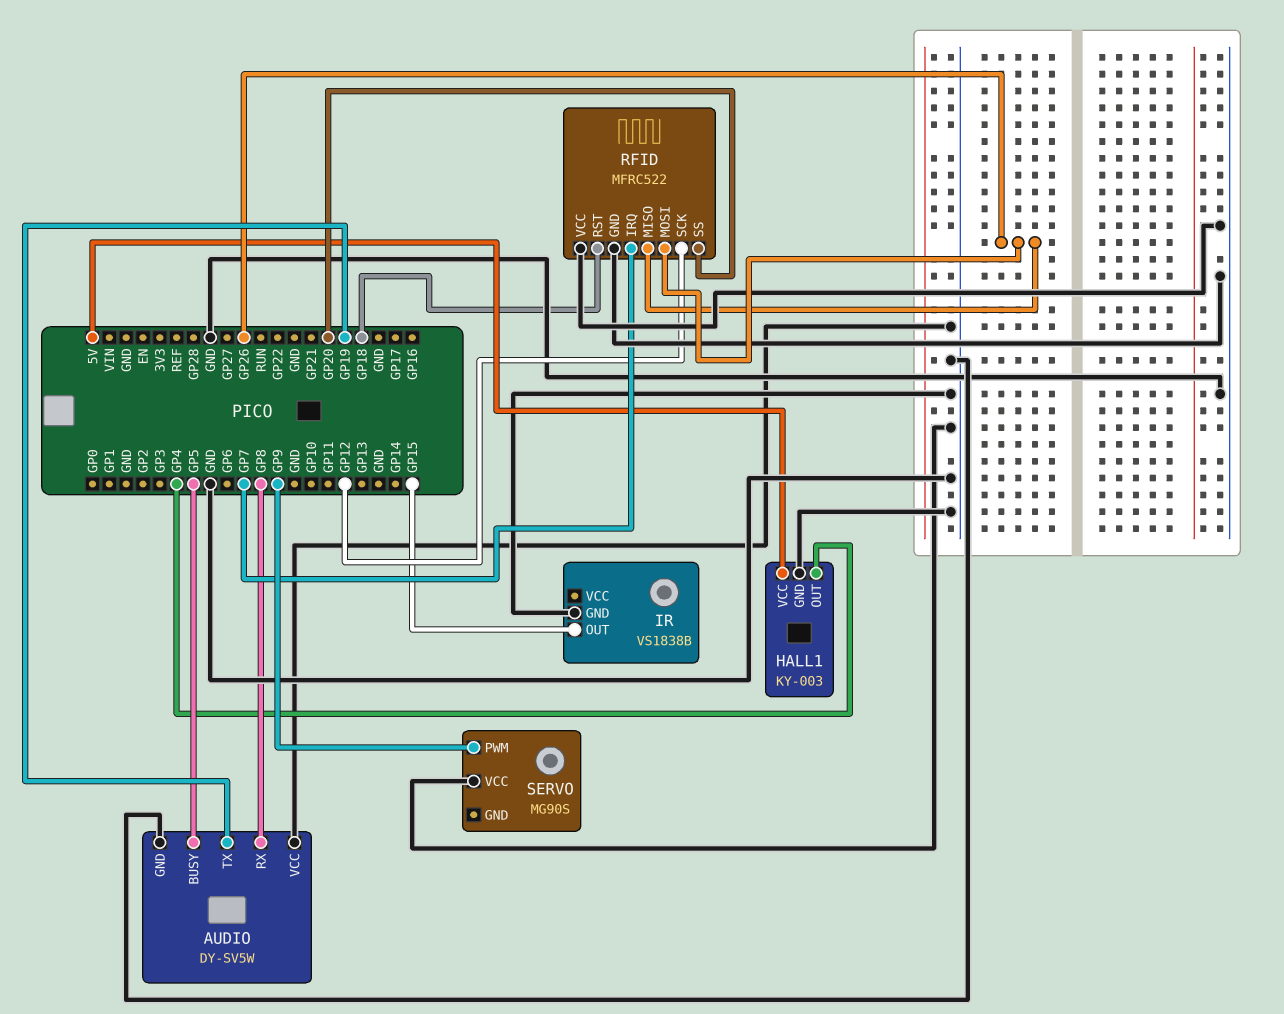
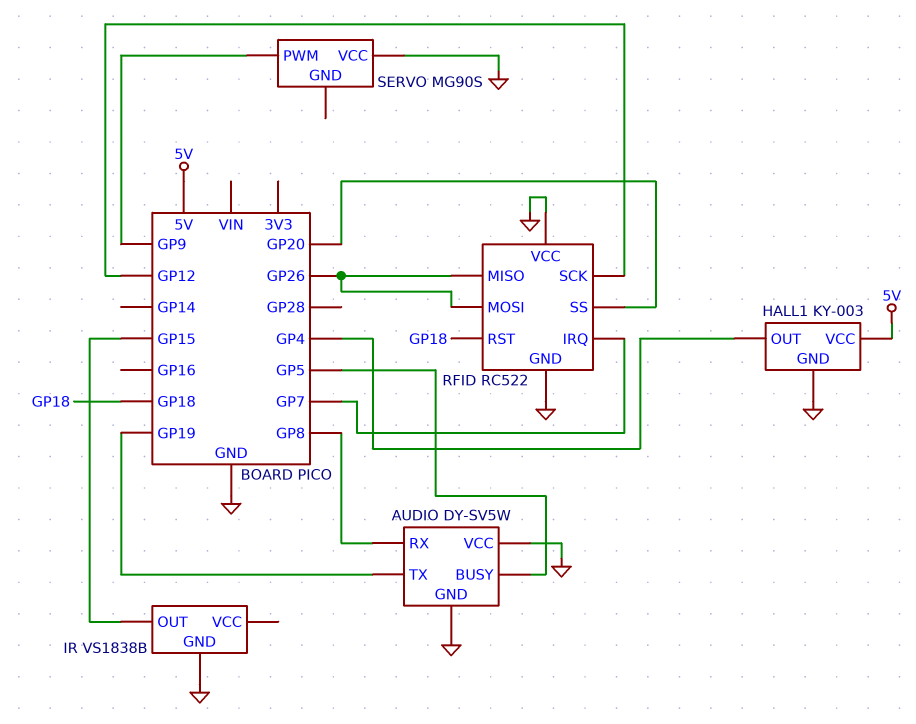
RFID: MFRC522 -> RC522

